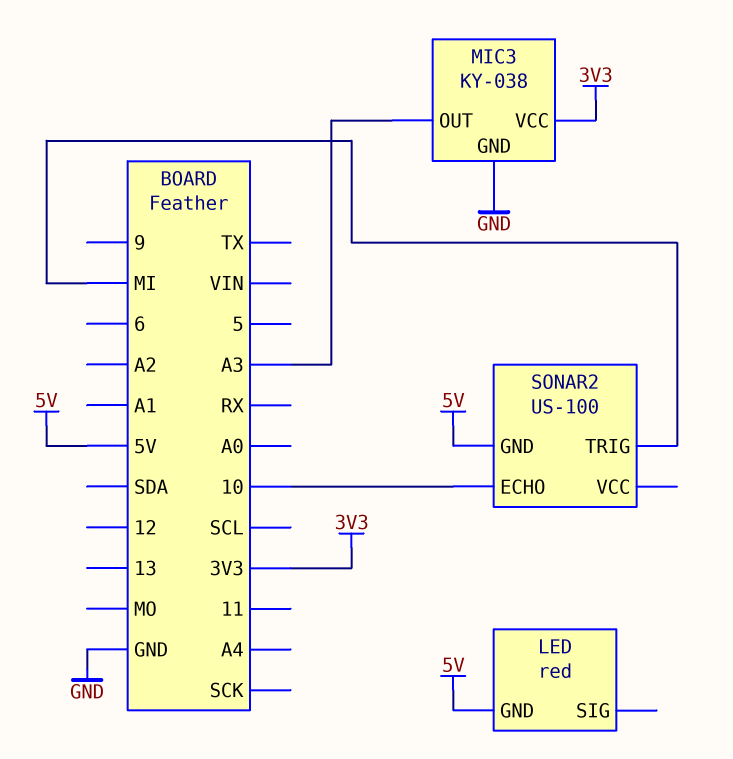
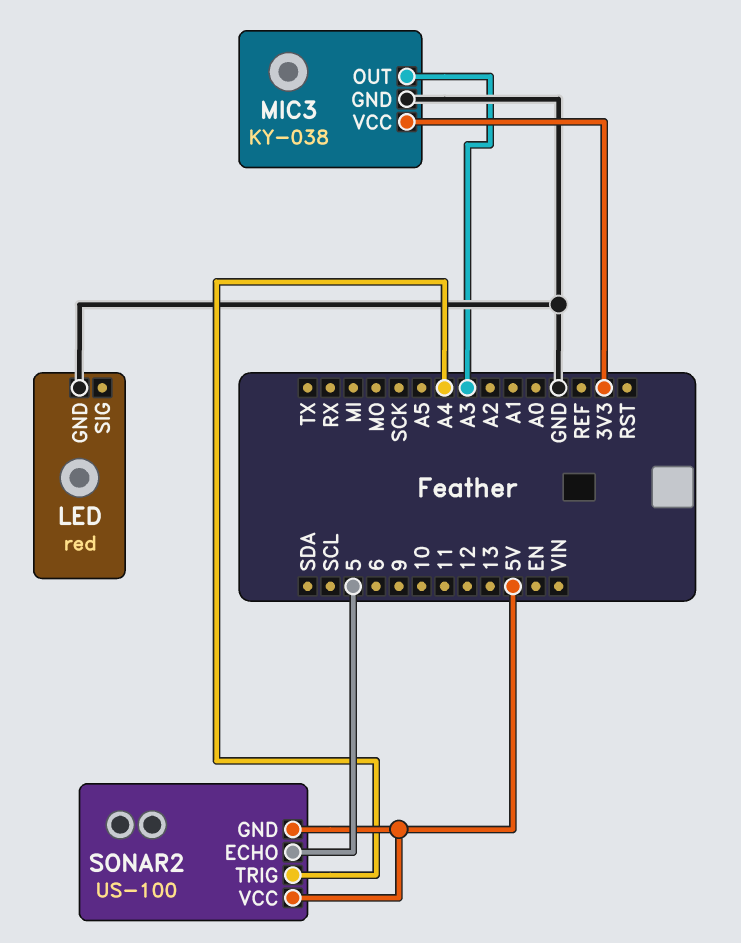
LED pin GND: 5V -> GND
SONAR2 pin ECHO: 10 -> 5
SONAR2 pin TRIG: MI -> A4
SONAR2 pin VCC: none -> 5V

